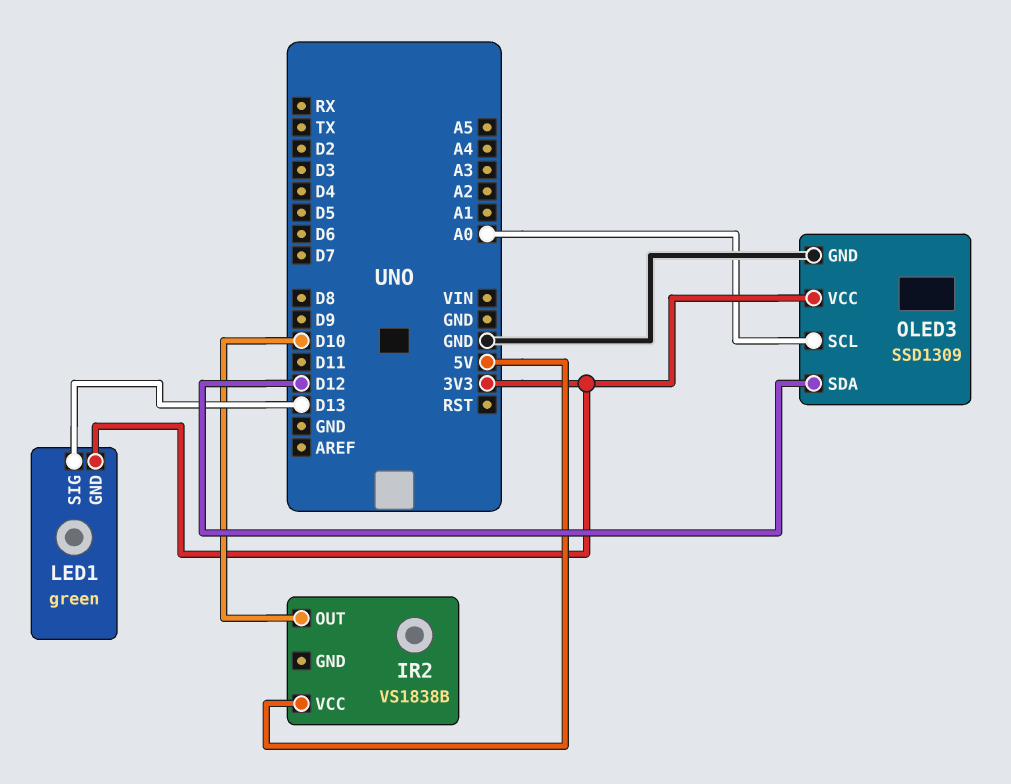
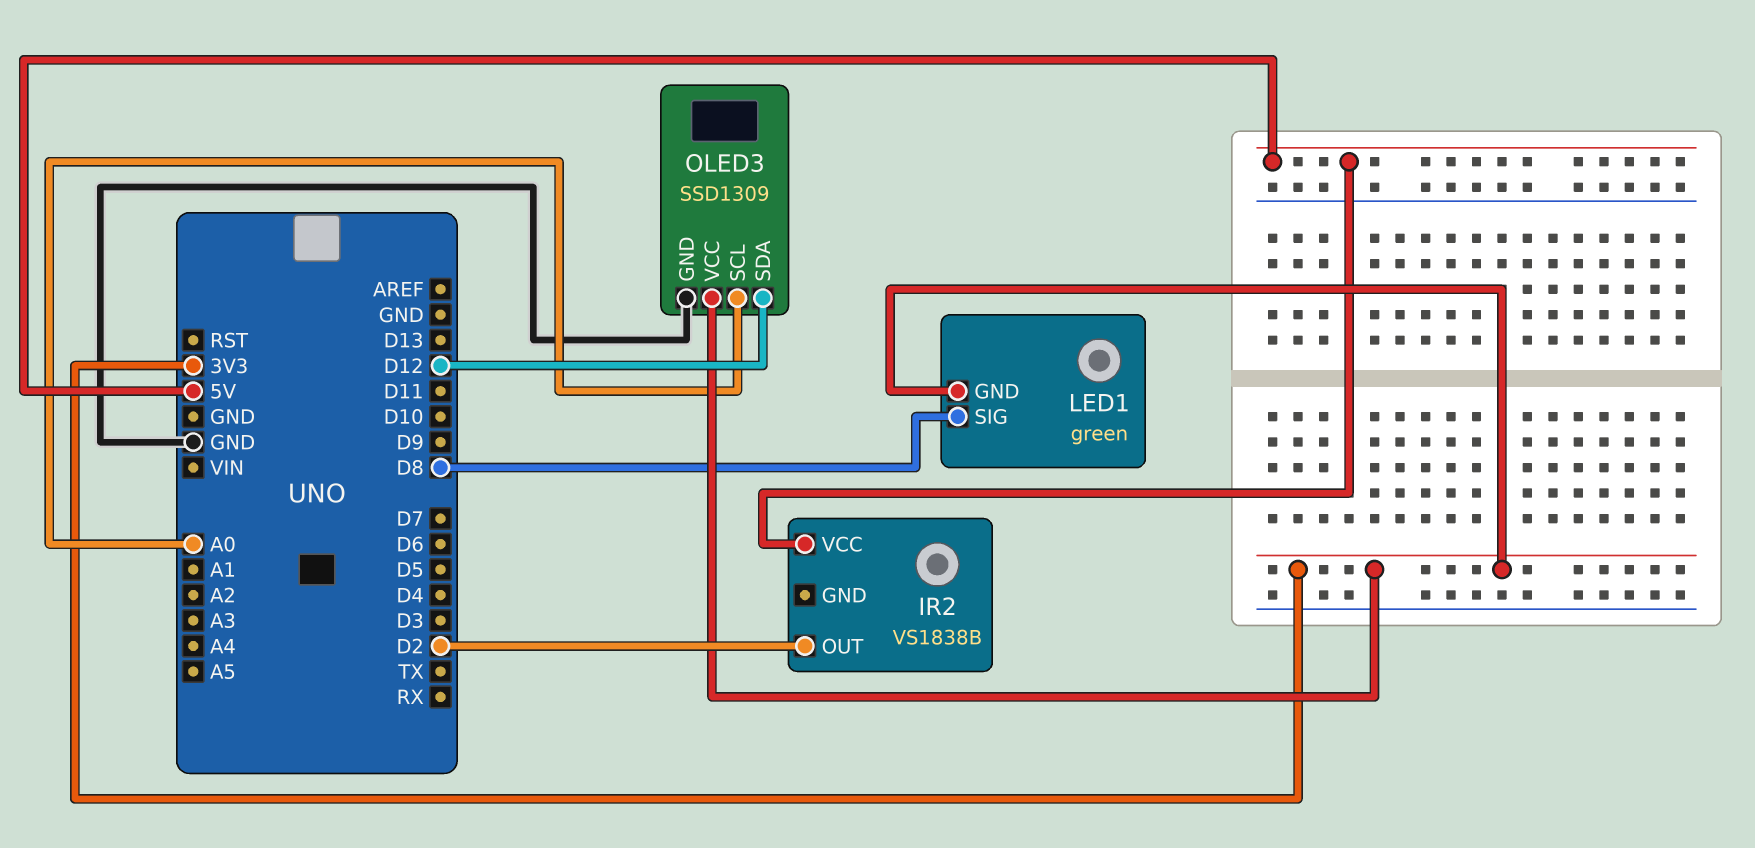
IR2 pin OUT: D10 -> D2
LED1 pin SIG: D13 -> D8

